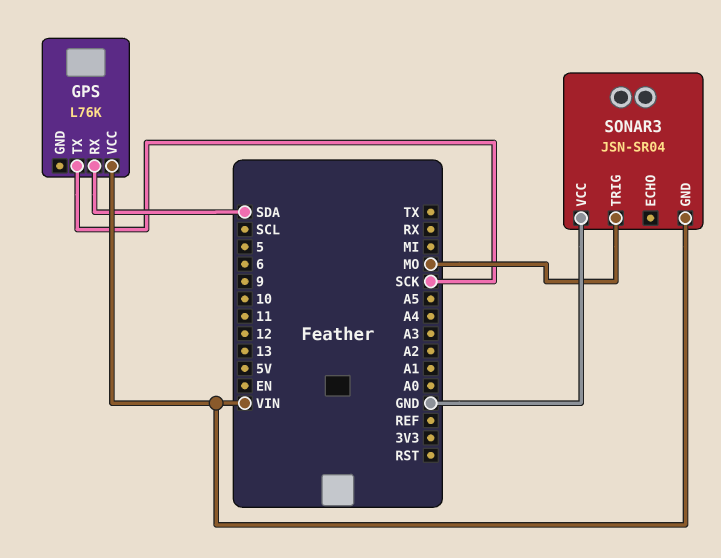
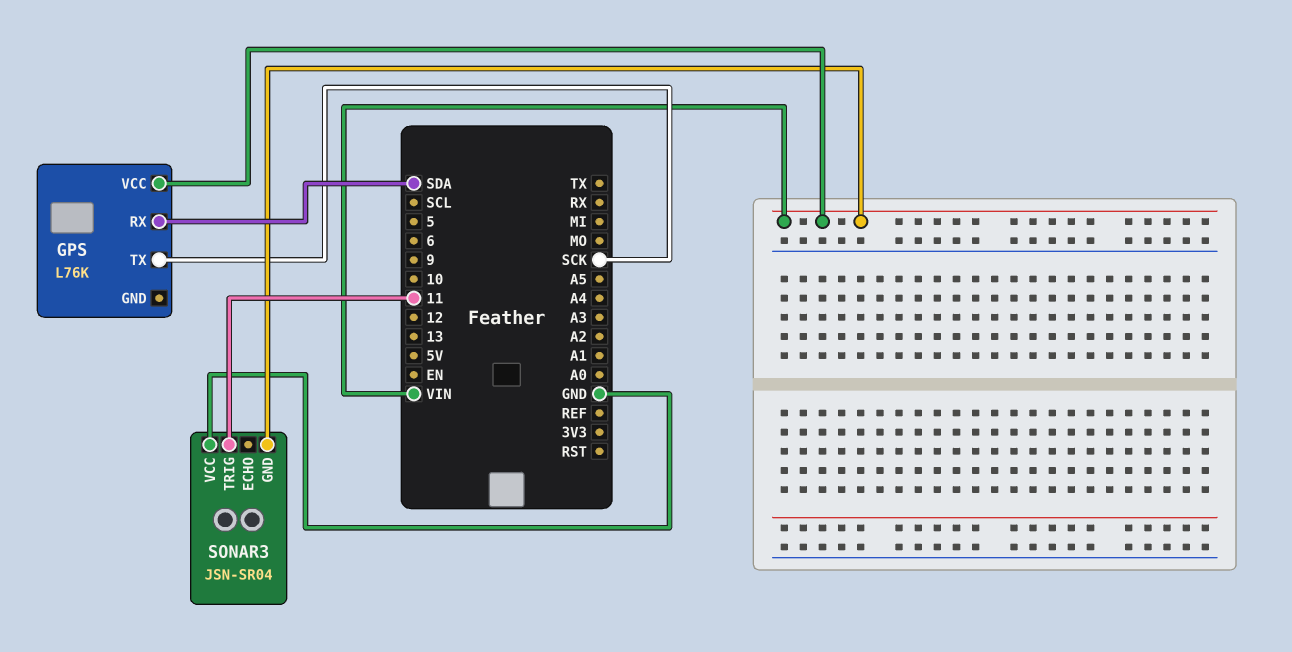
SONAR3 pin TRIG: MO -> 11

